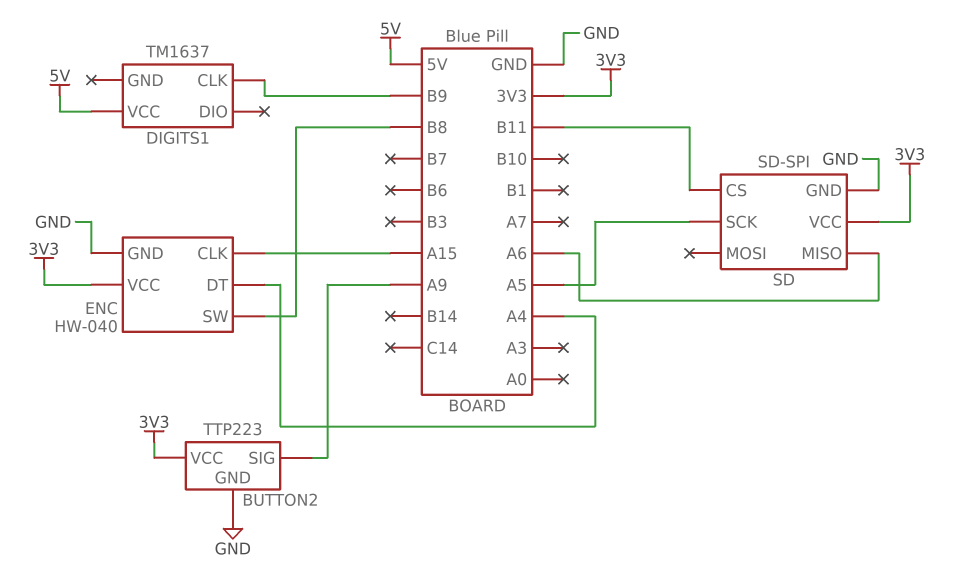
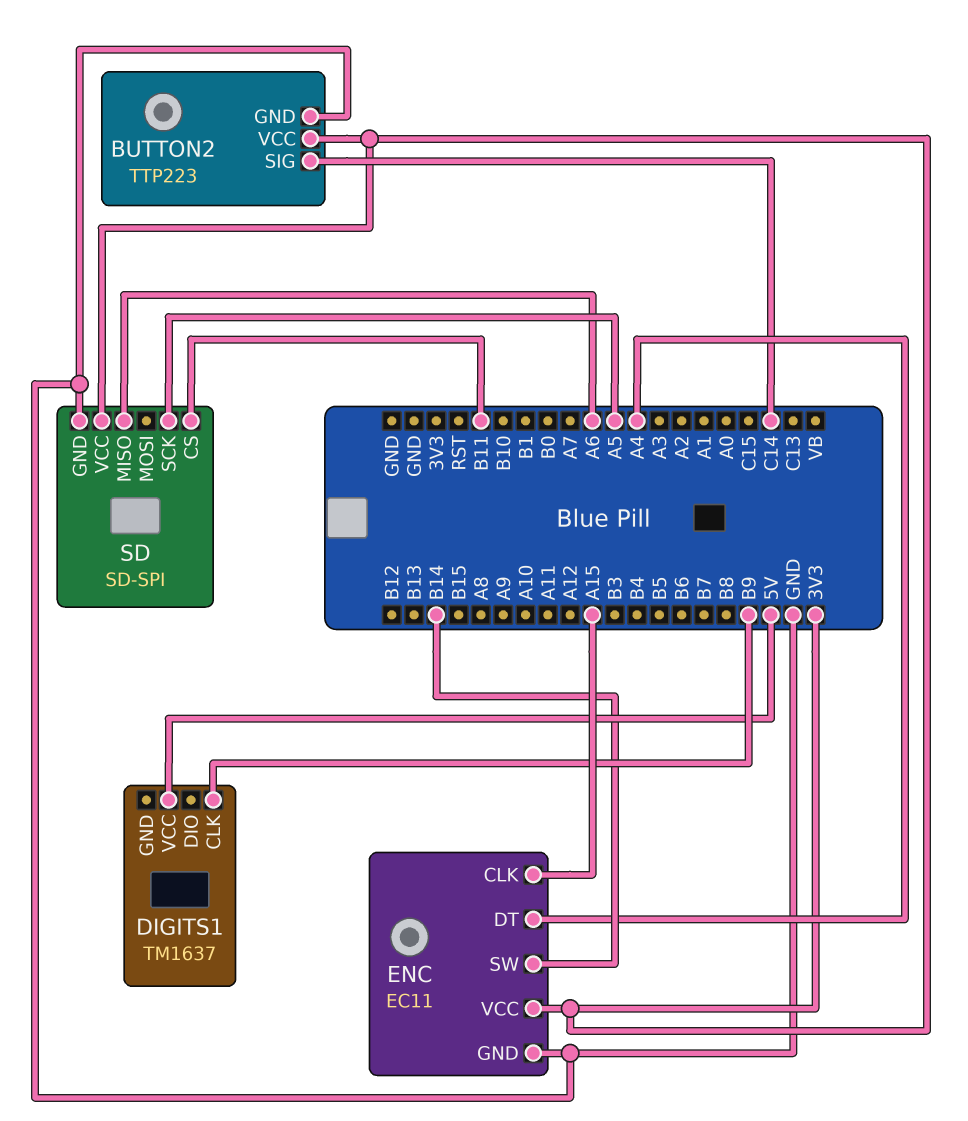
BUTTON2 pin SIG: A9 -> C14
ENC: HW-040 -> EC11
ENC pin SW: B8 -> B14

